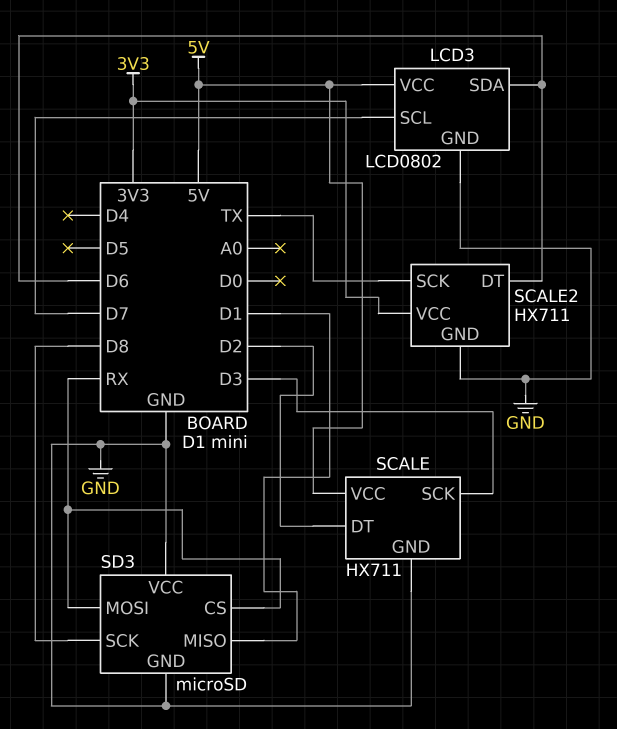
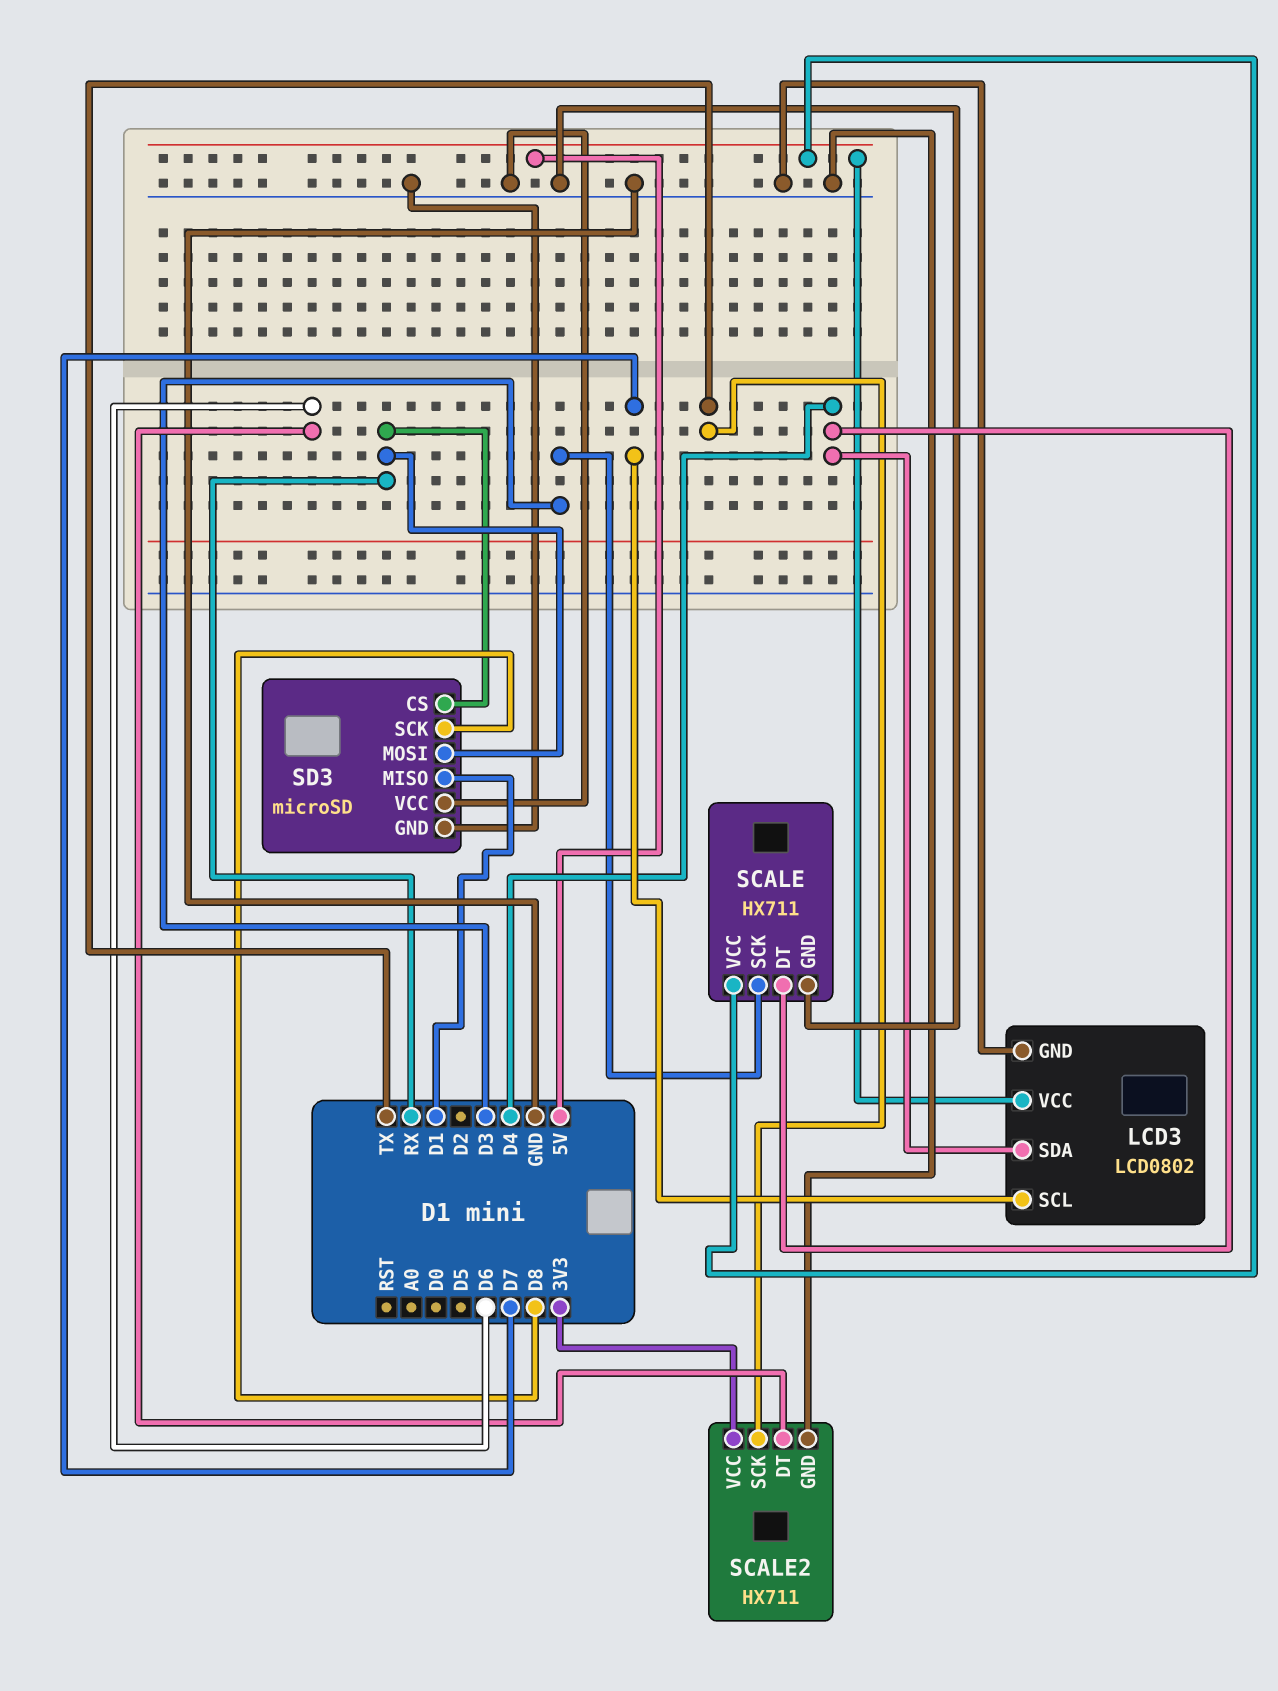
LCD3 pin SDA: D6 -> D4
SCALE pin DT: D2 -> D4

